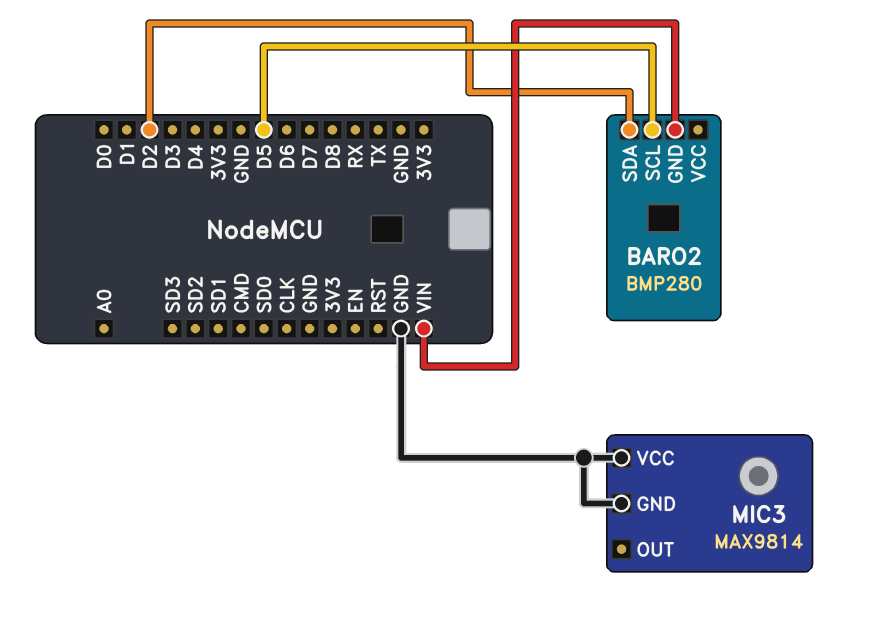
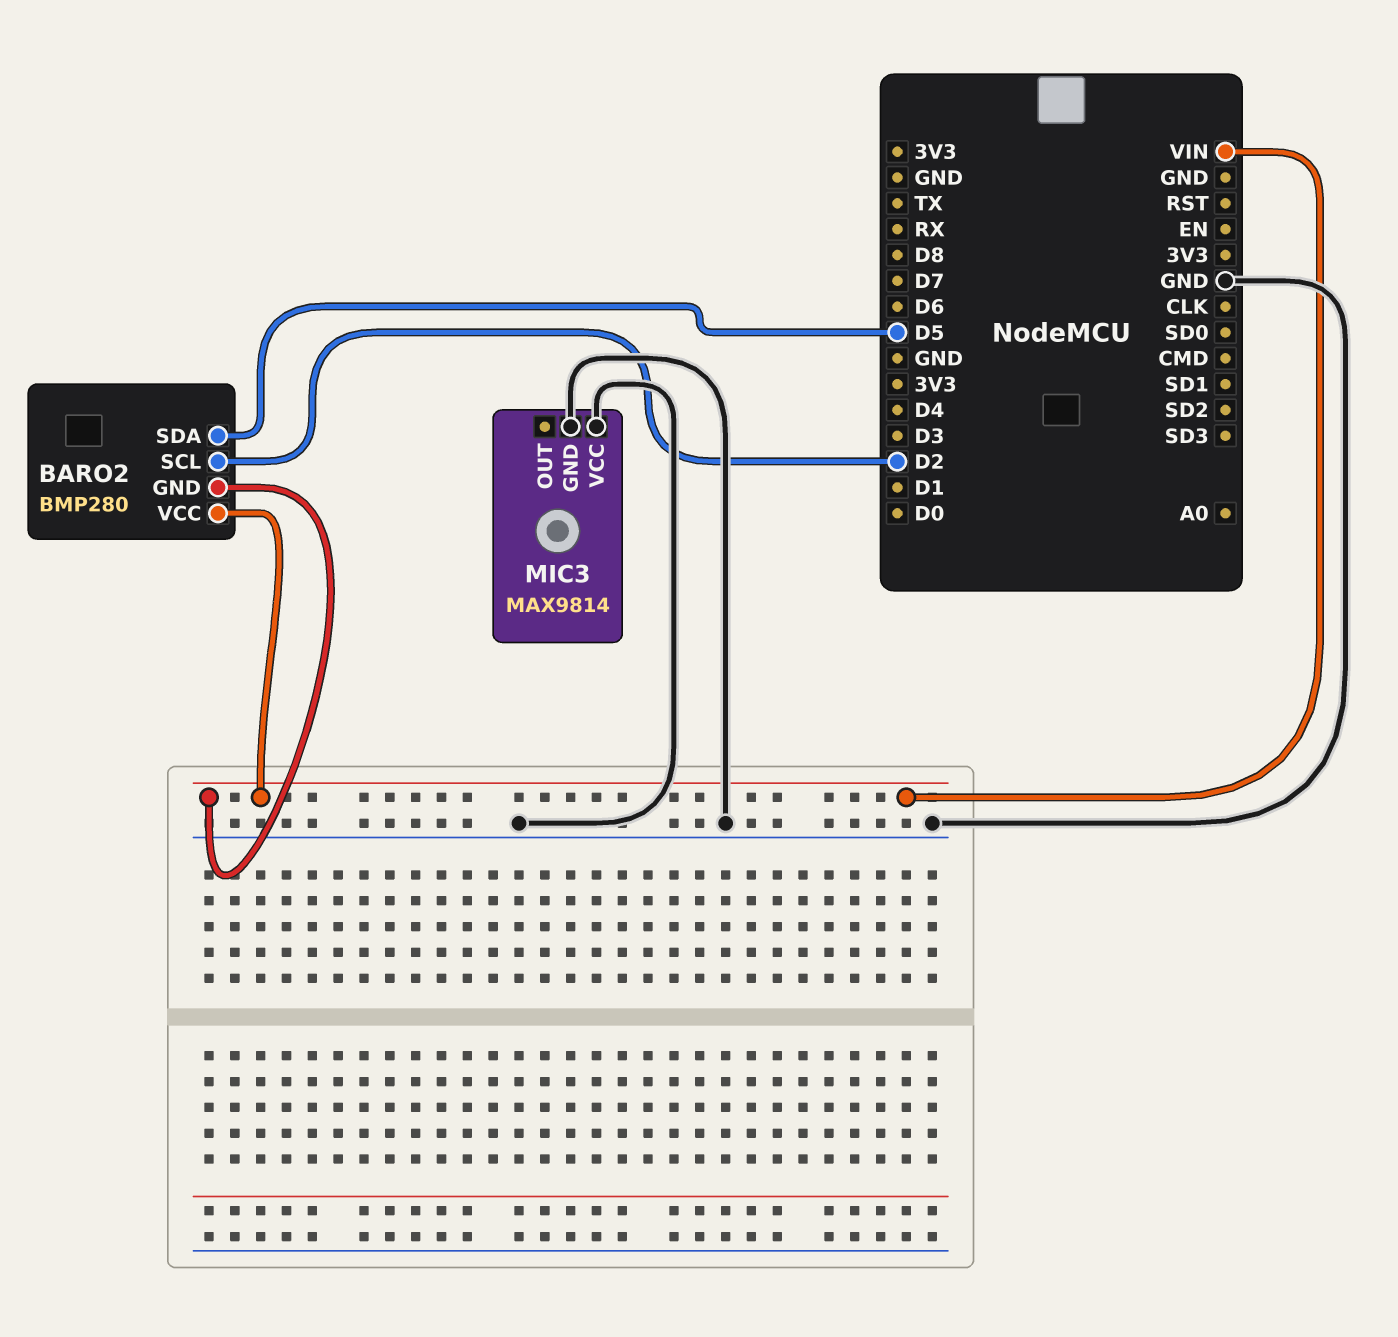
BARO2 pin SCL: D5 -> D2
BARO2 pin SDA: D2 -> D5
BARO2 pin VCC: none -> VIN

